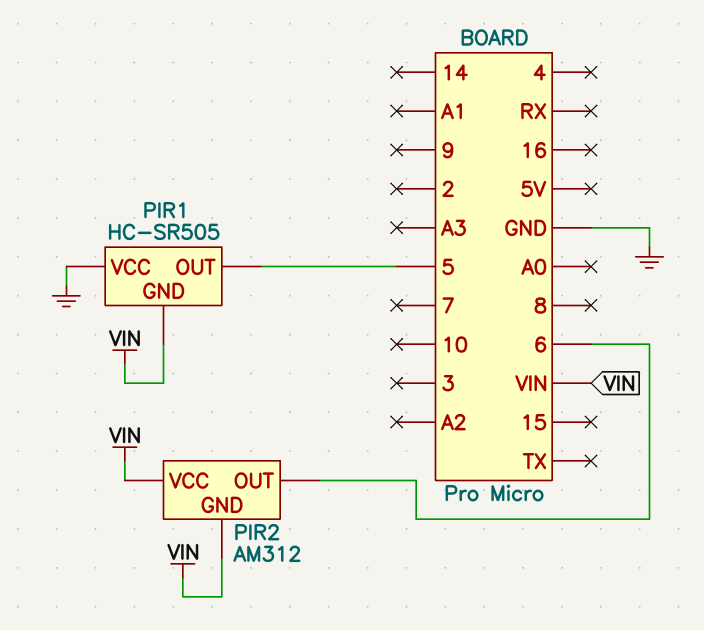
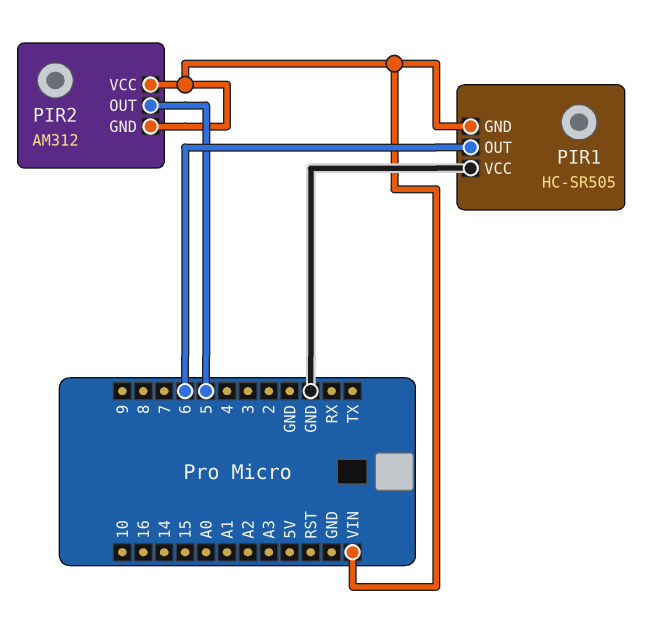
PIR1 pin OUT: 5 -> 6
PIR2 pin OUT: 6 -> 5

